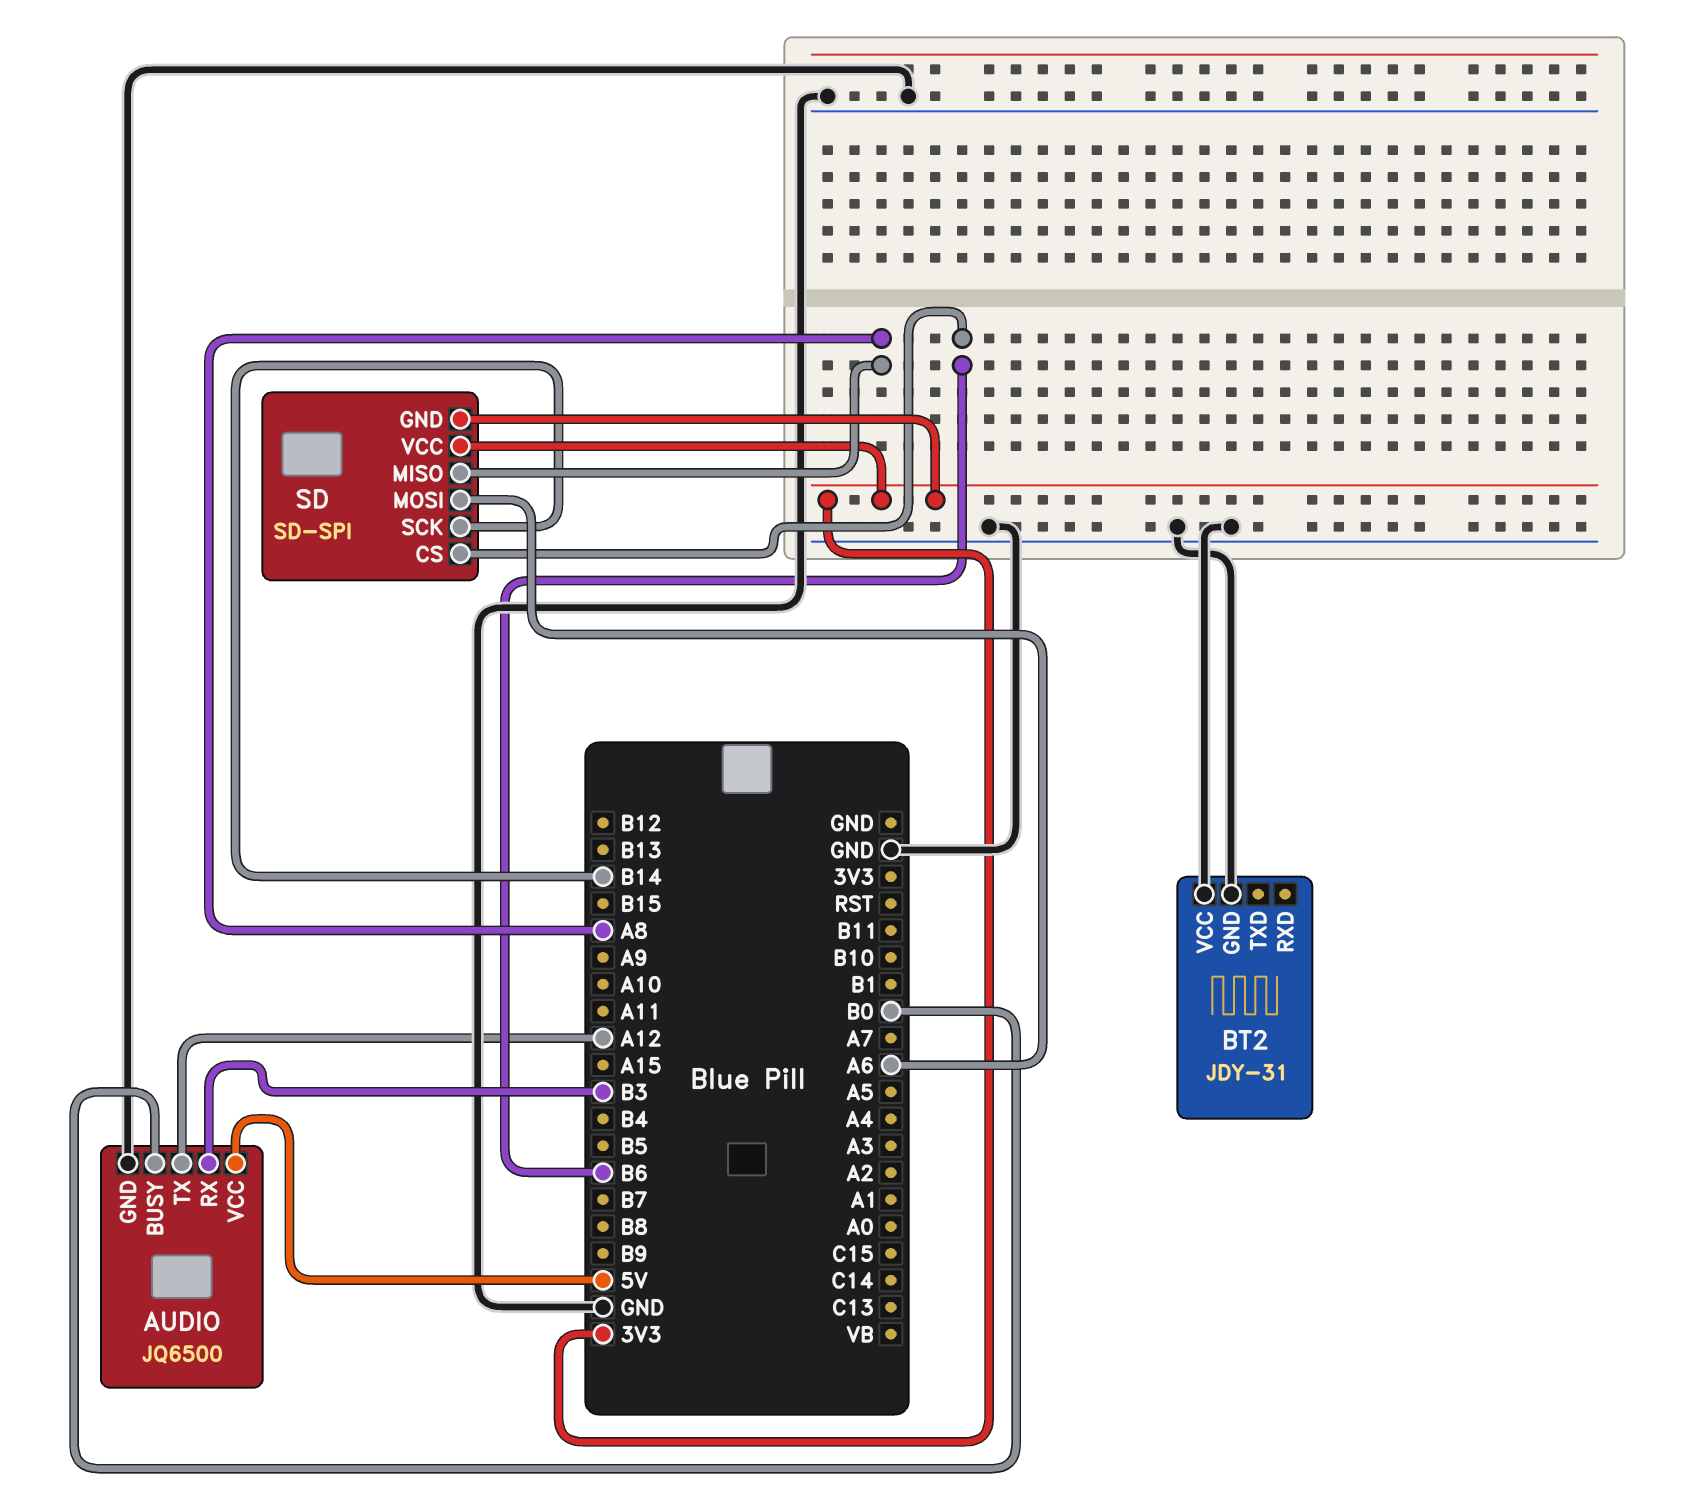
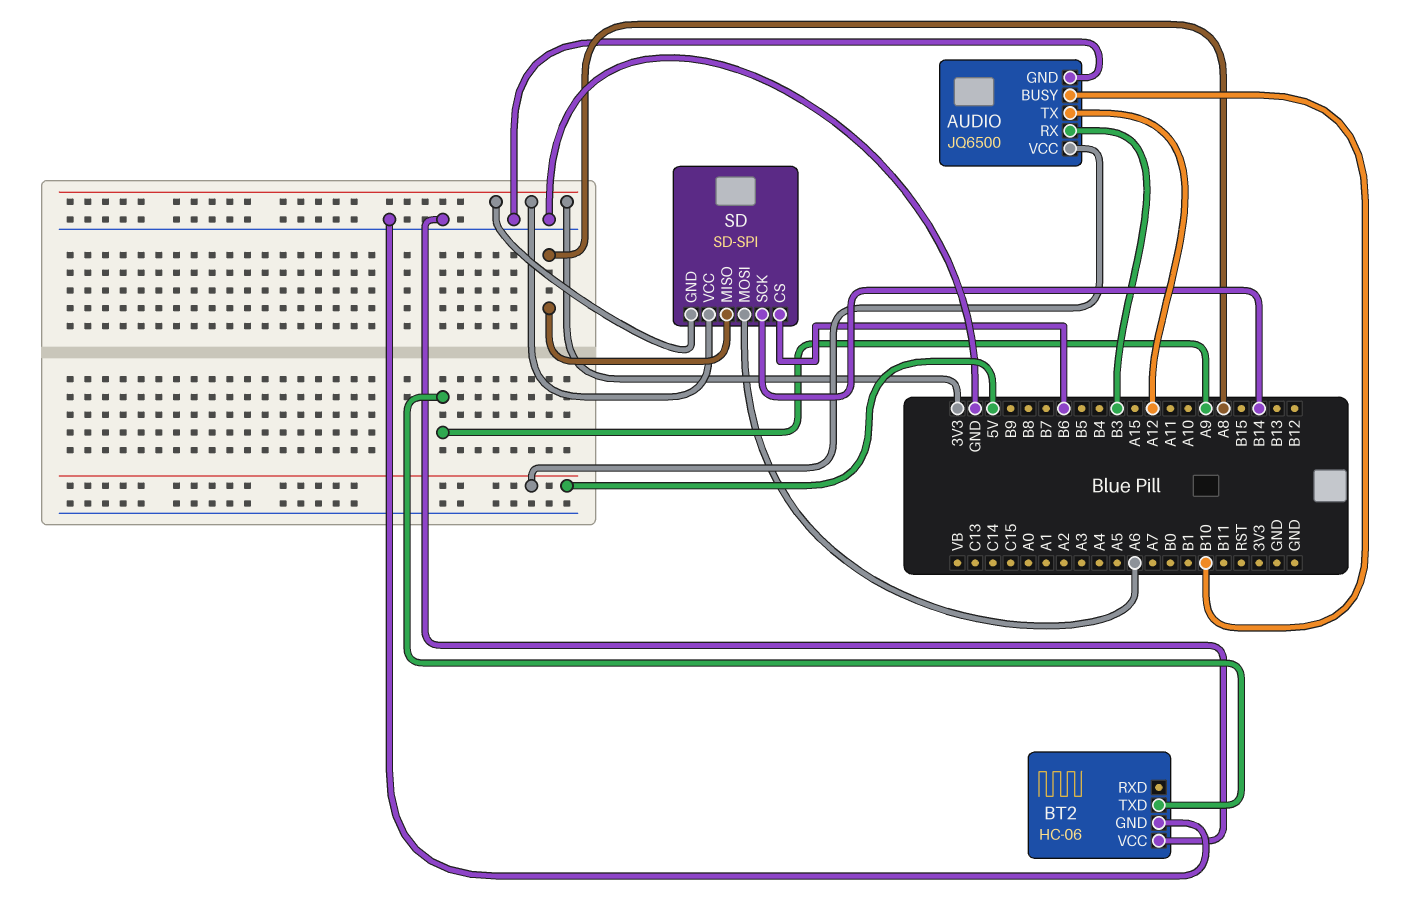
AUDIO pin BUSY: B0 -> B10
BT2: JDY-31 -> HC-06
BT2 pin TXD: none -> A9

